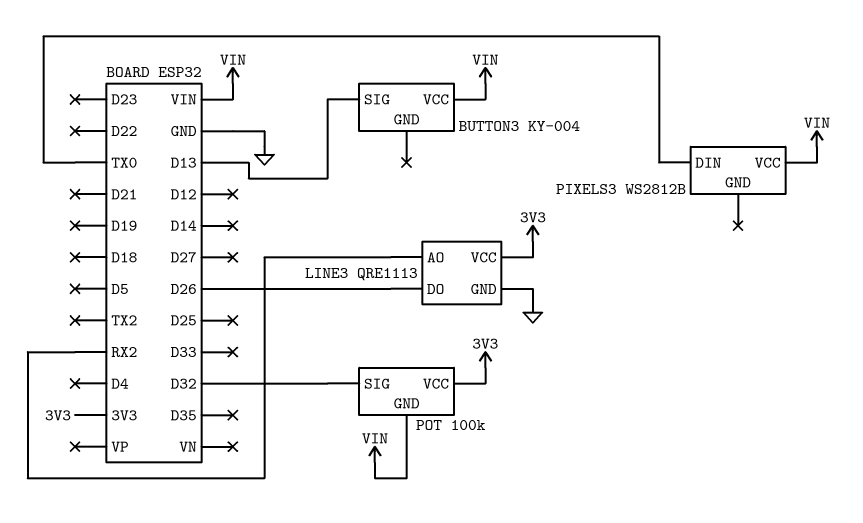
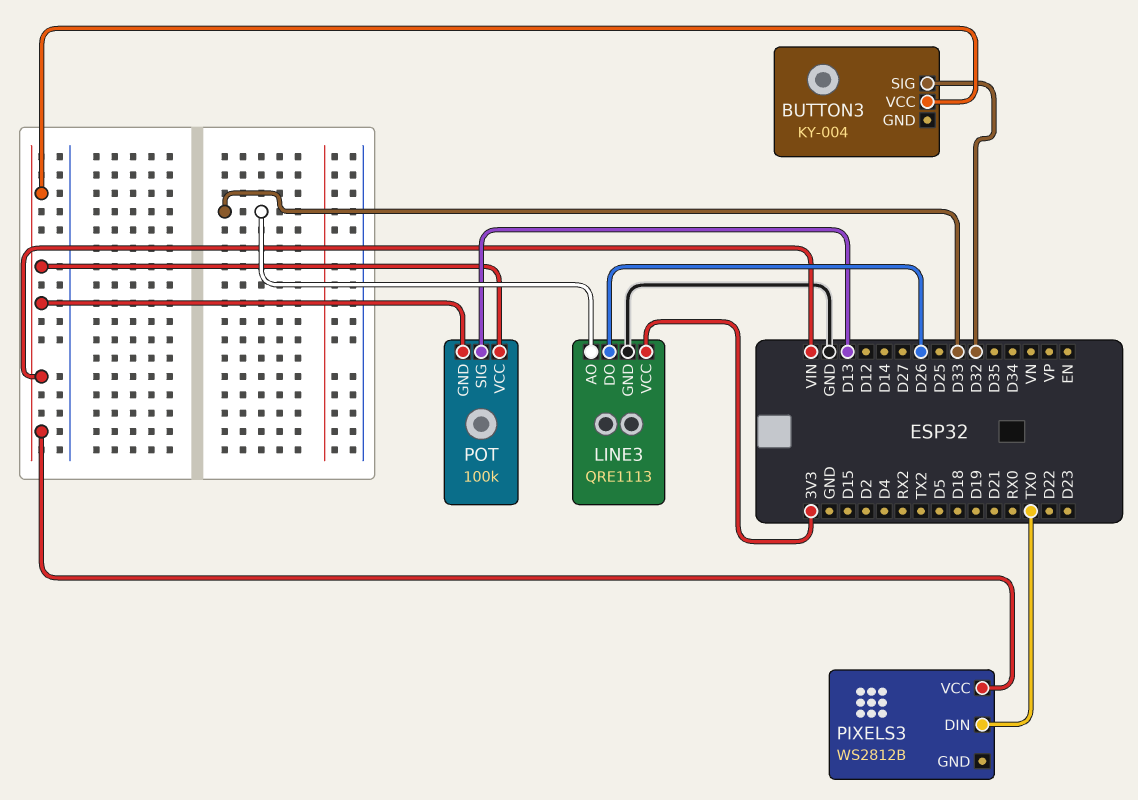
BUTTON3 pin SIG: D13 -> D32
LINE3 pin AO: RX2 -> D33
POT pin SIG: D32 -> D13
POT pin VCC: 3V3 -> VIN

